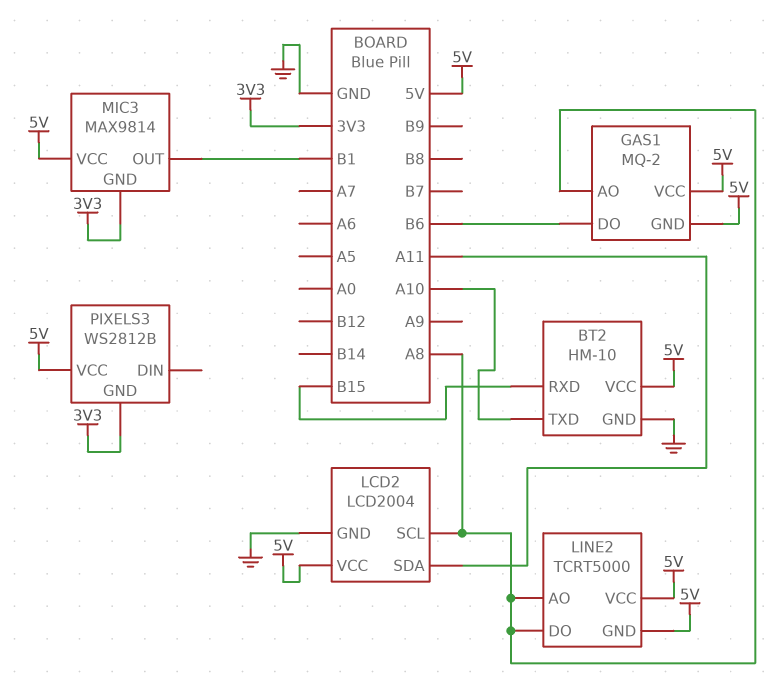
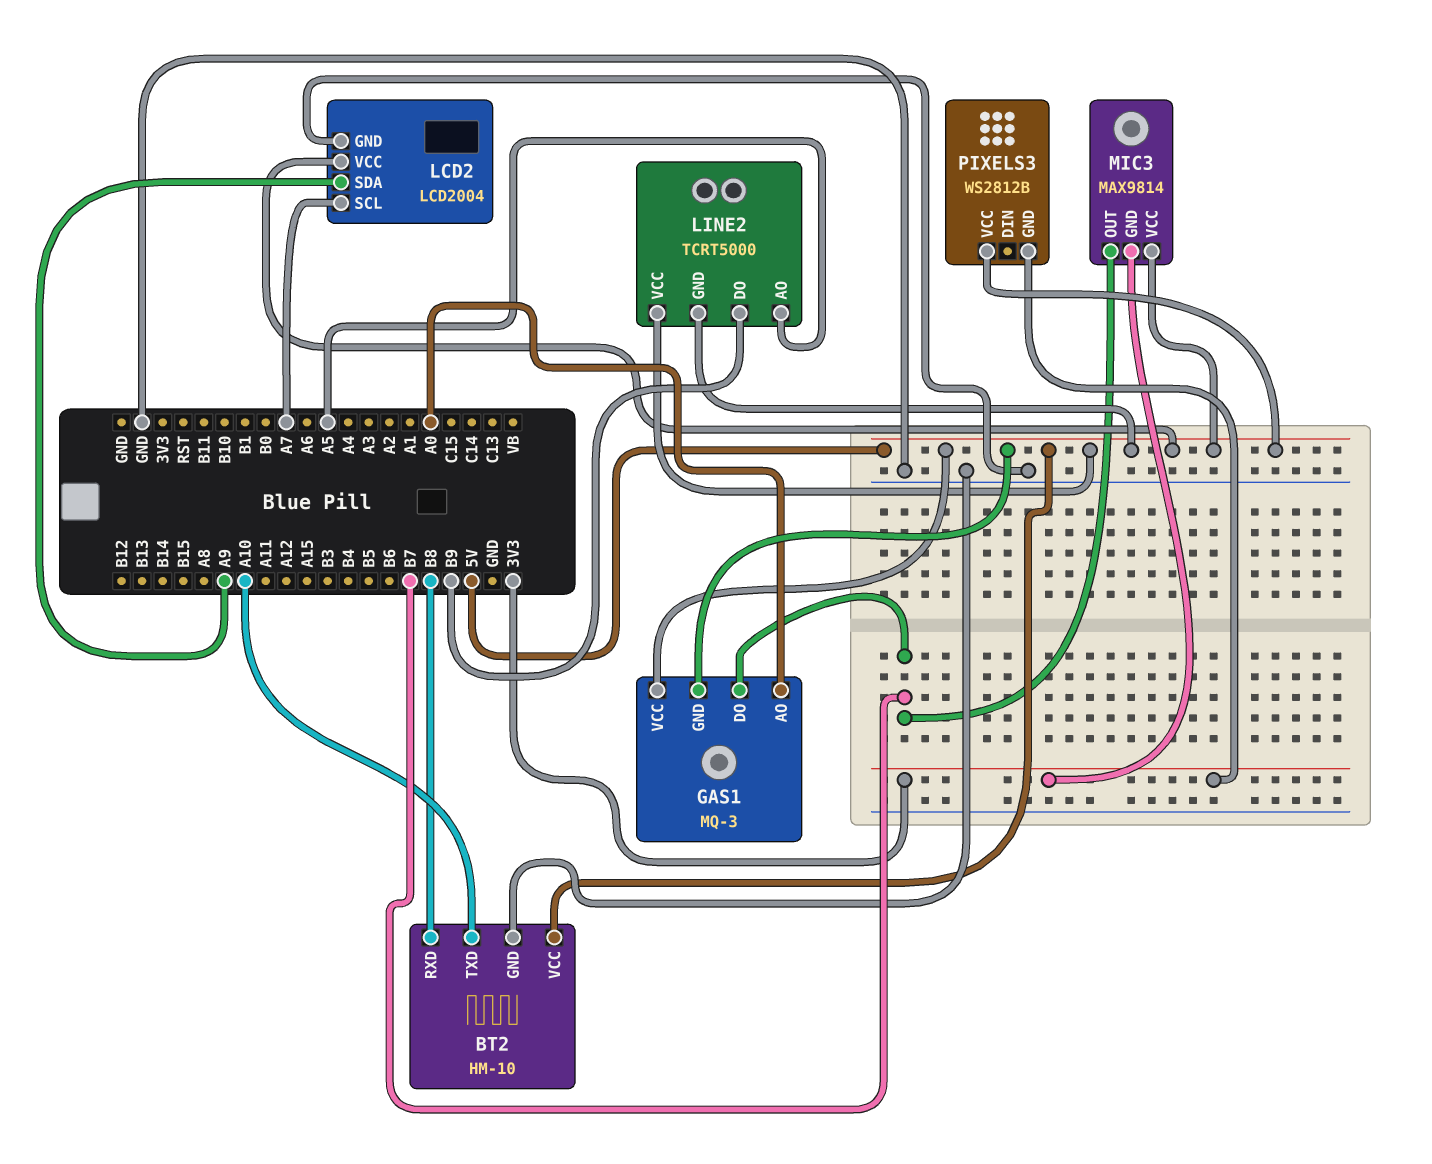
BT2 pin RXD: B15 -> B8
GAS1: MQ-2 -> MQ-3
GAS1 pin AO: A8 -> A0
GAS1 pin DO: B6 -> B7
LCD2 pin SCL: A8 -> A7
LCD2 pin SDA: A11 -> A9
LINE2 pin AO: A8 -> A5
LINE2 pin DO: A8 -> B9
MIC3 pin OUT: B1 -> B7

